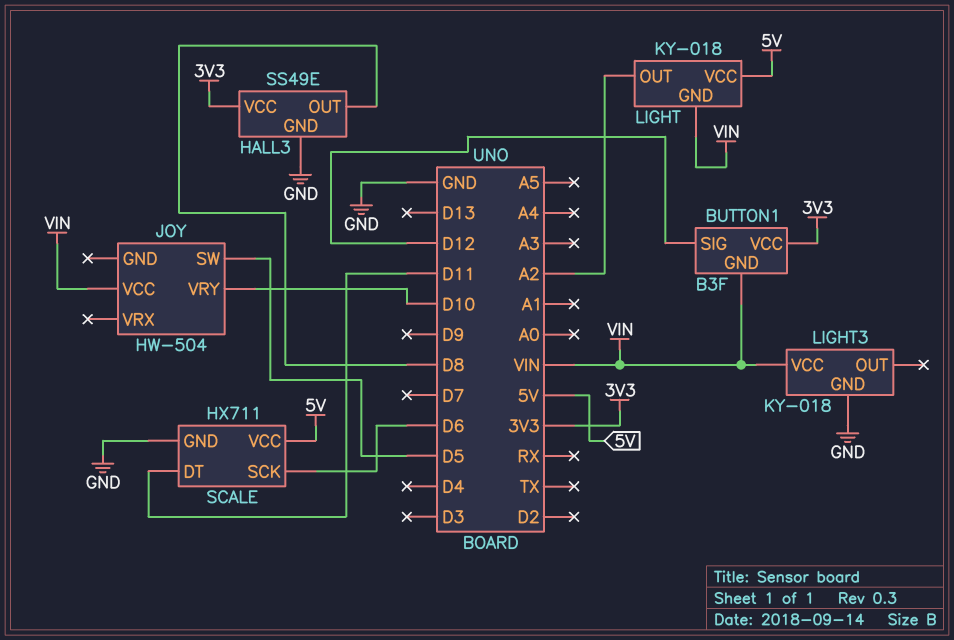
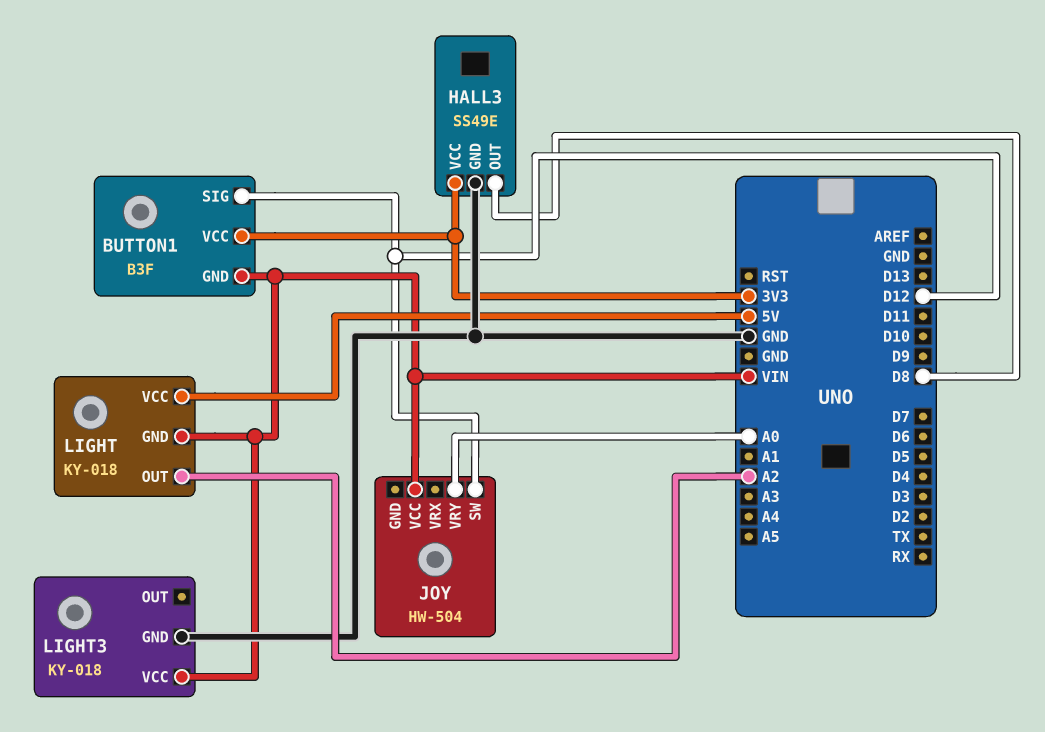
JOY pin SW: D5 -> D12
JOY pin VRY: D10 -> A0
SCALE: HX711 -> none
SCALE pin DT: D11 -> none
SCALE pin GND: GND -> none
SCALE pin SCK: D6 -> none
SCALE pin VCC: 5V -> none

